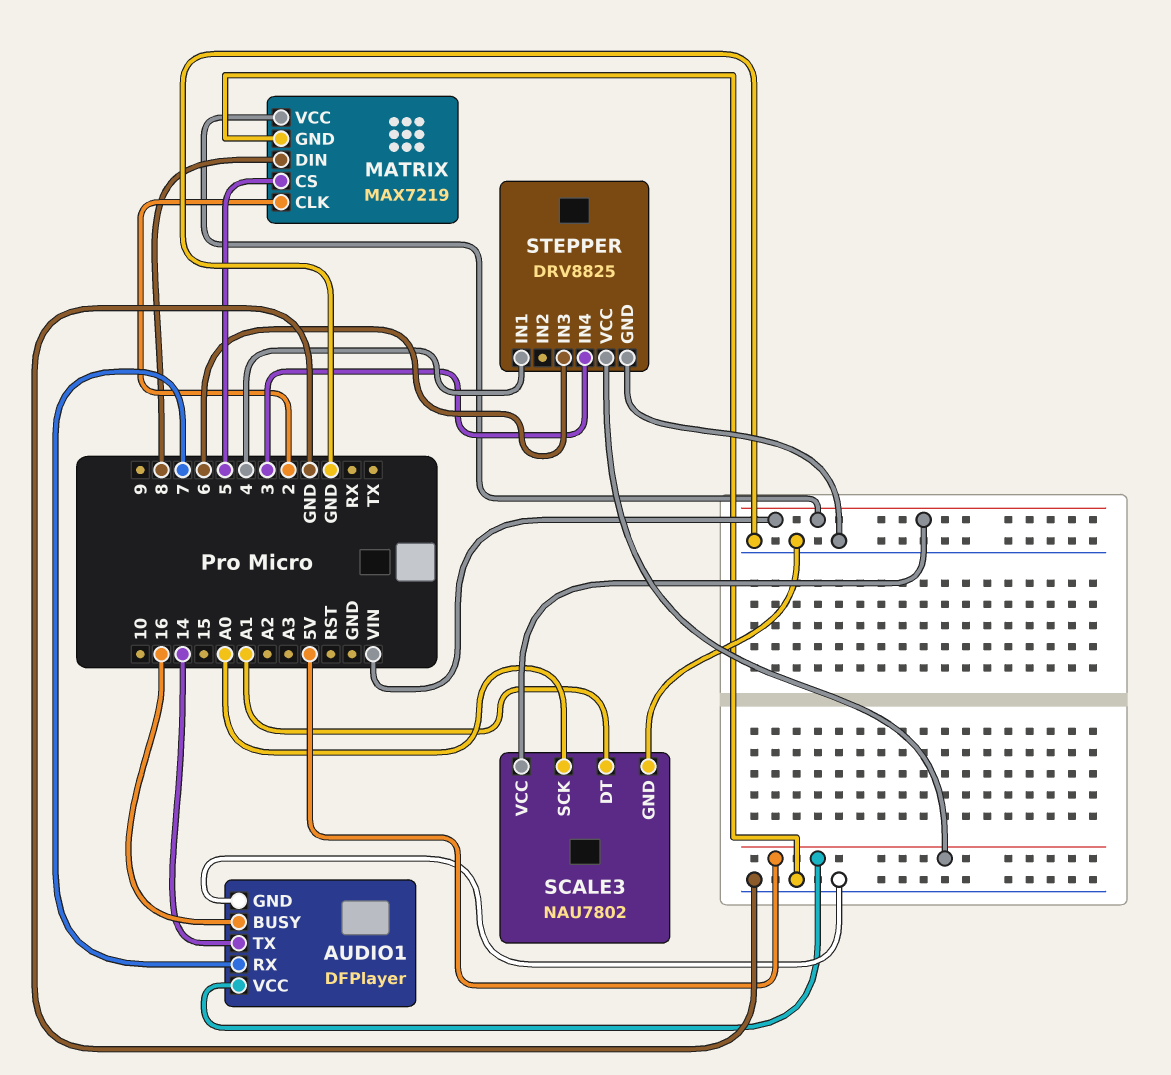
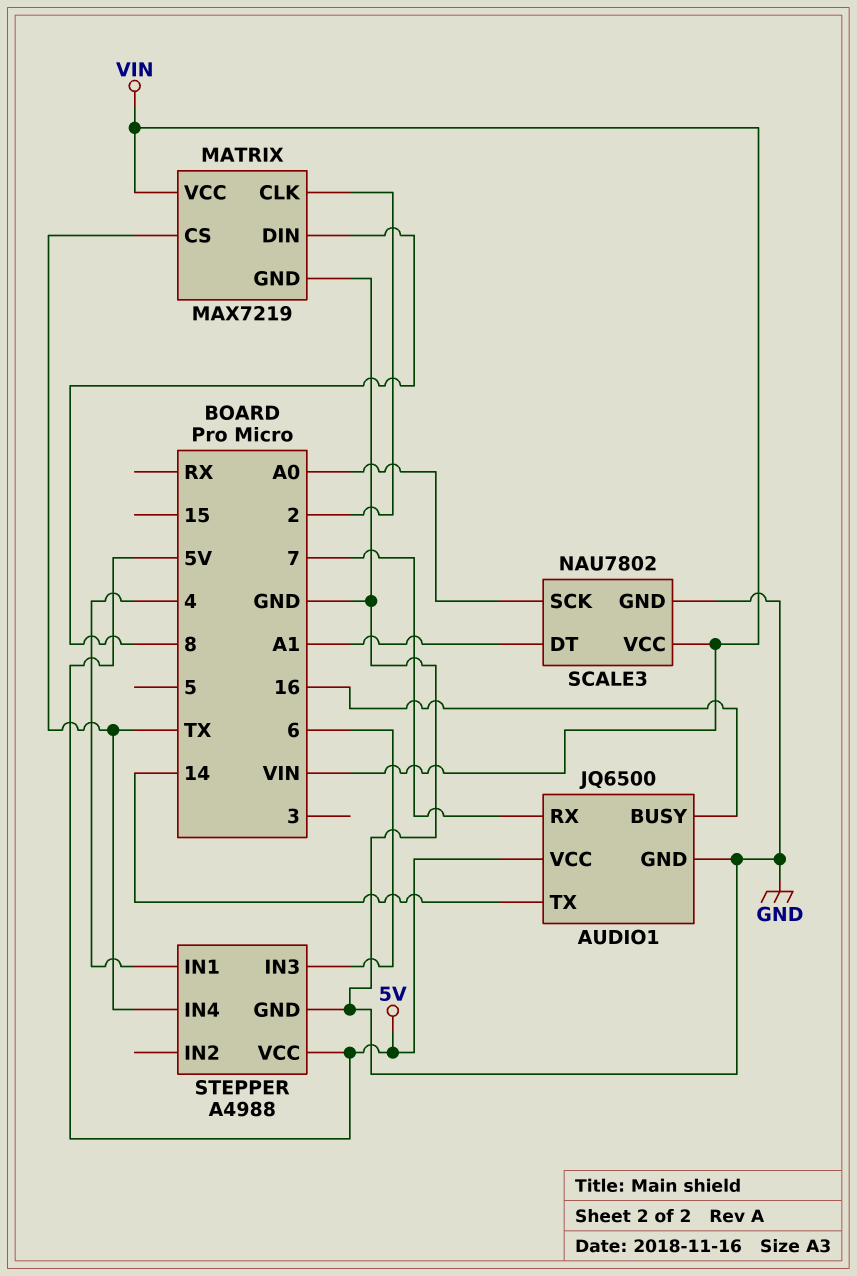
AUDIO1: DFPlayer -> JQ6500
MATRIX pin CS: 5 -> TX
STEPPER: DRV8825 -> A4988
STEPPER pin IN4: 3 -> TX

